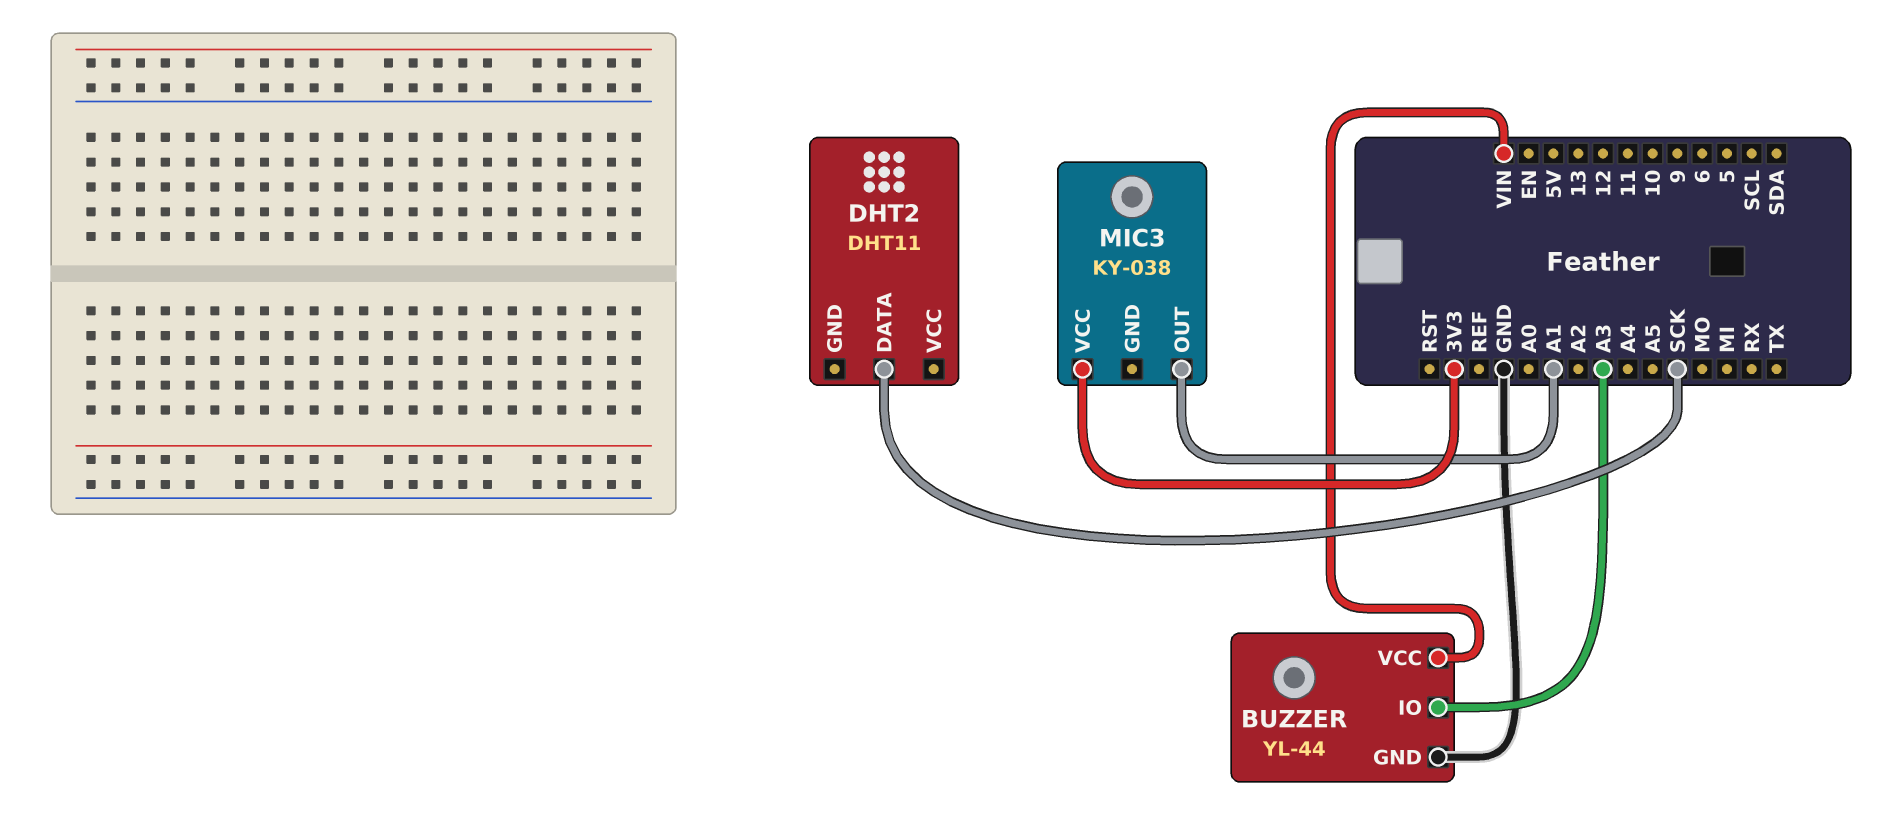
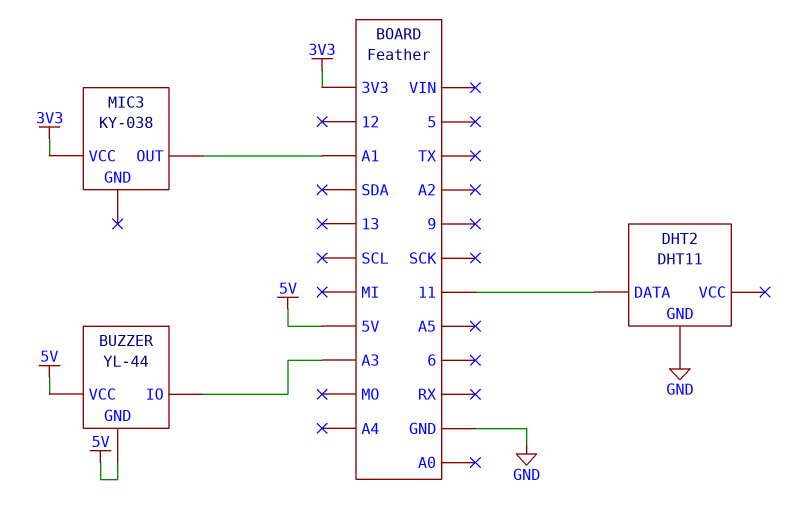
BUZZER pin GND: GND -> 5V
BUZZER pin VCC: VIN -> 5V
DHT2 pin DATA: SCK -> 11
DHT2 pin GND: none -> GND

